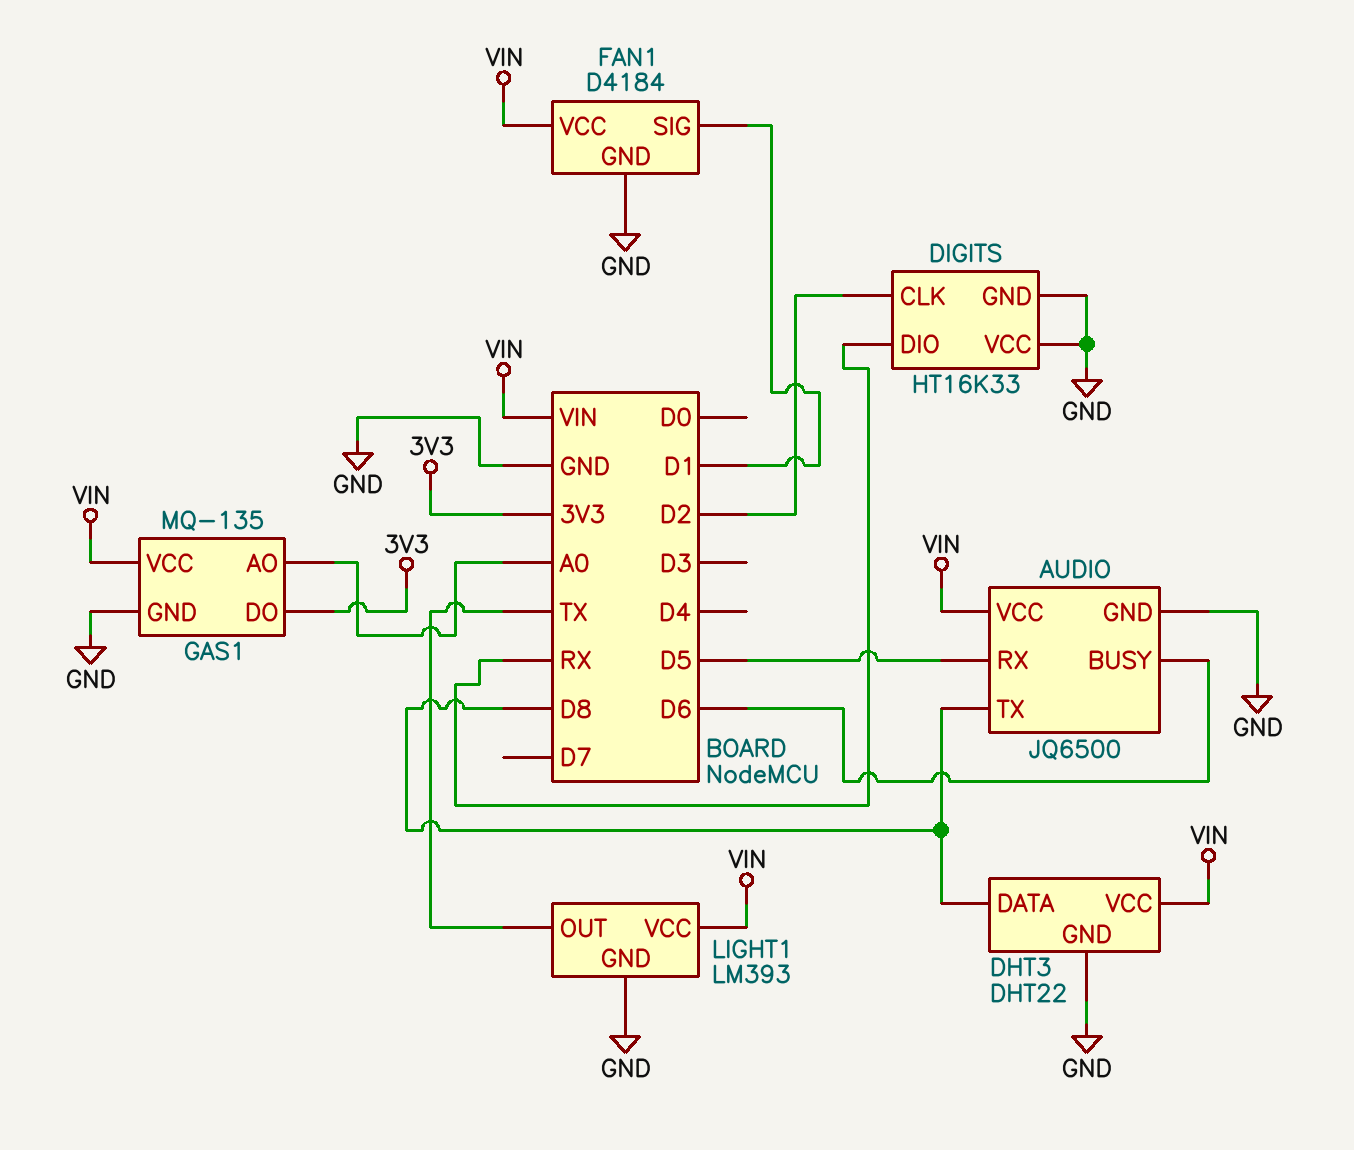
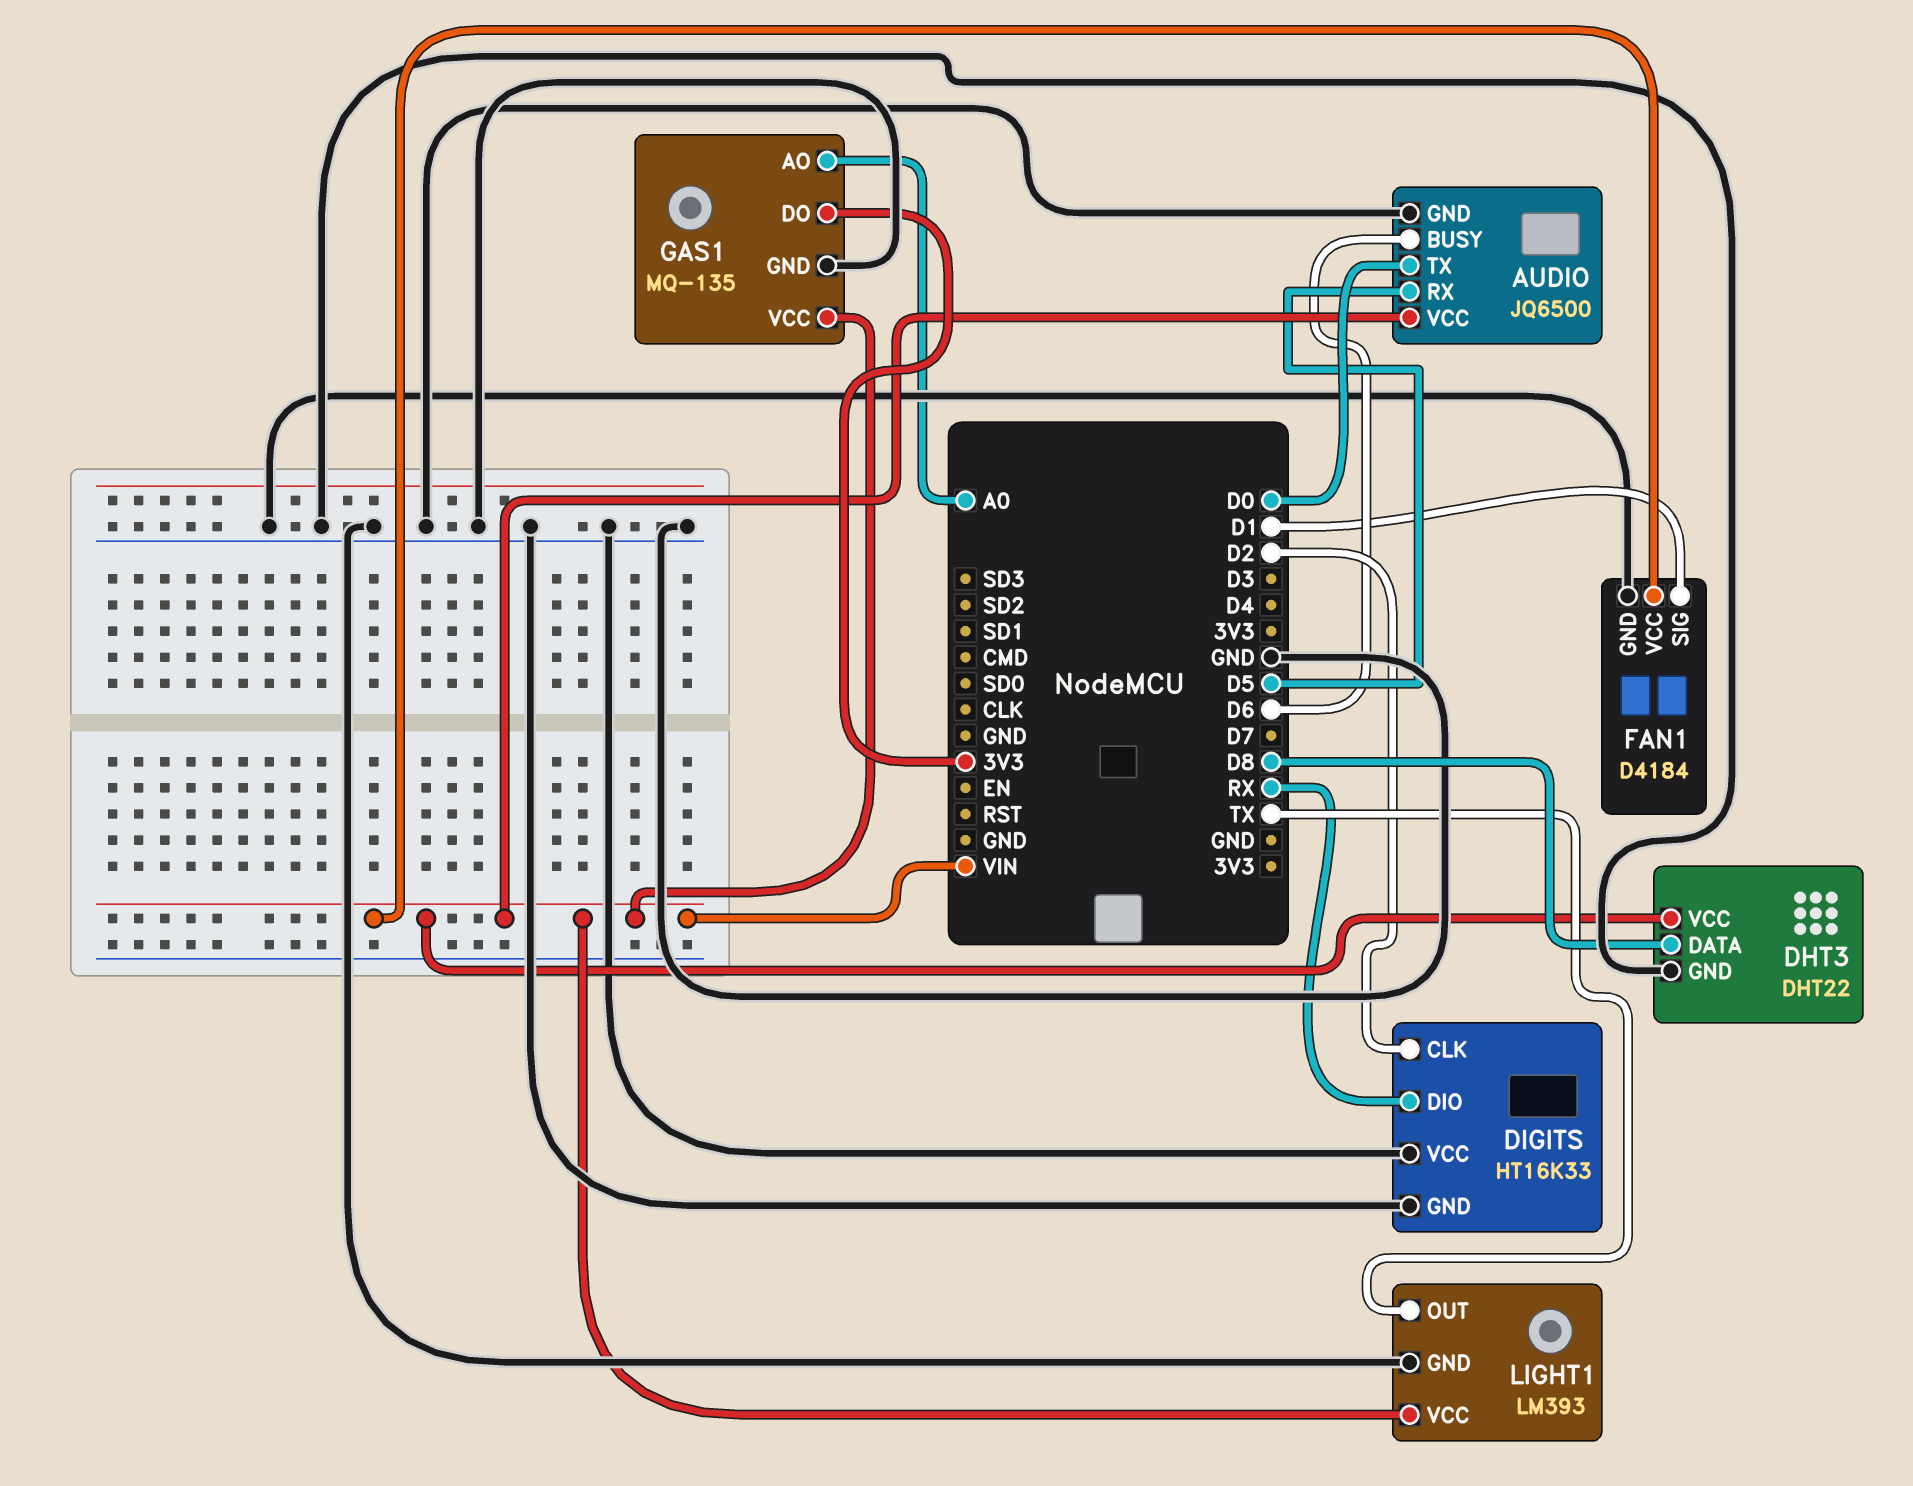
AUDIO pin TX: D8 -> D0

